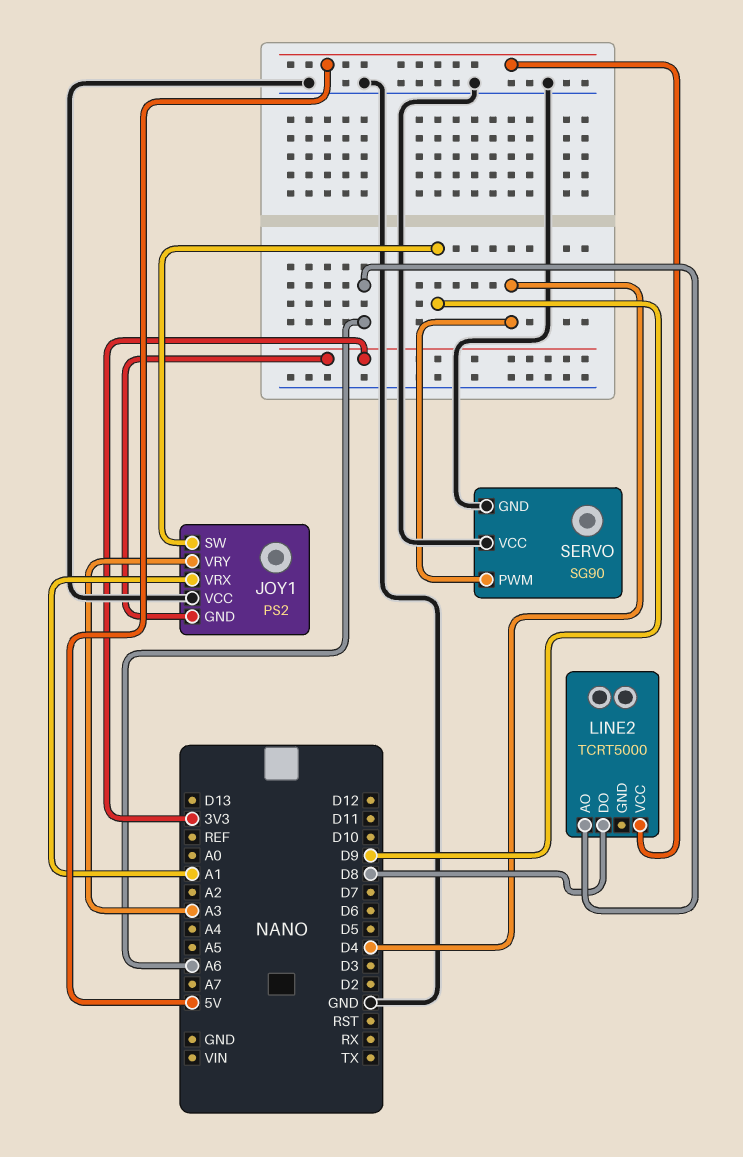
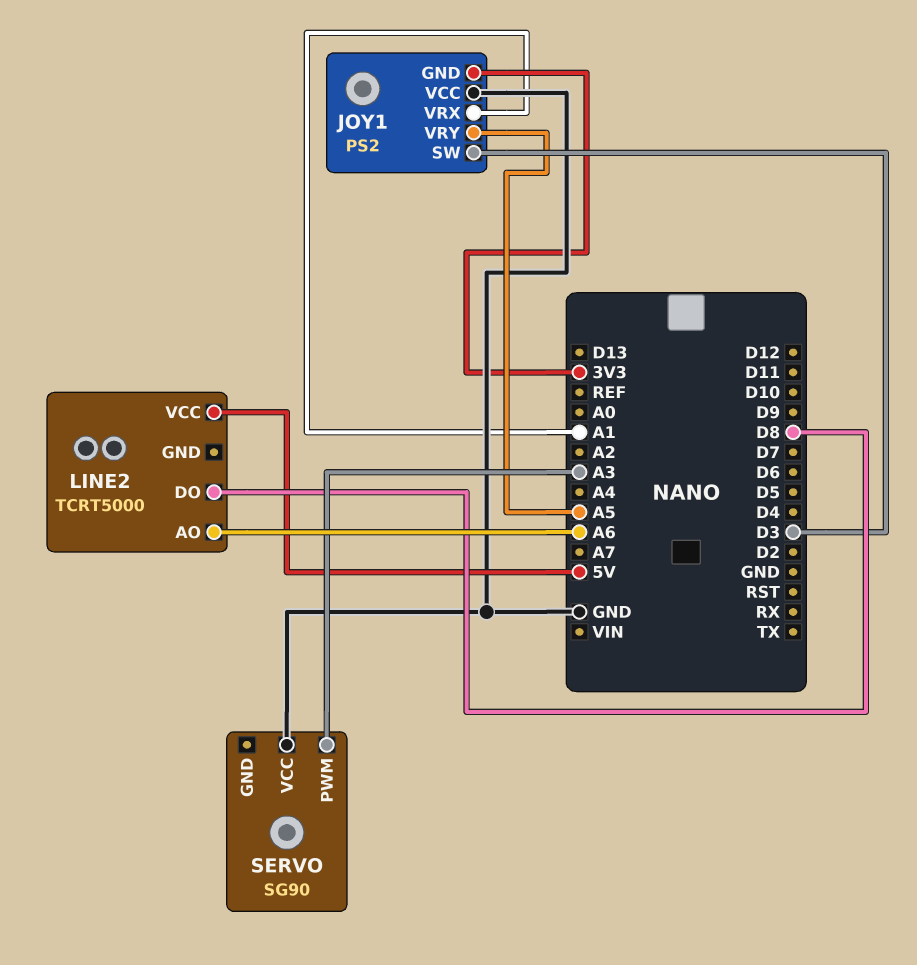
JOY1 pin SW: D9 -> D3
JOY1 pin VRY: A3 -> A5
SERVO pin GND: GND -> none
SERVO pin PWM: D4 -> A3

